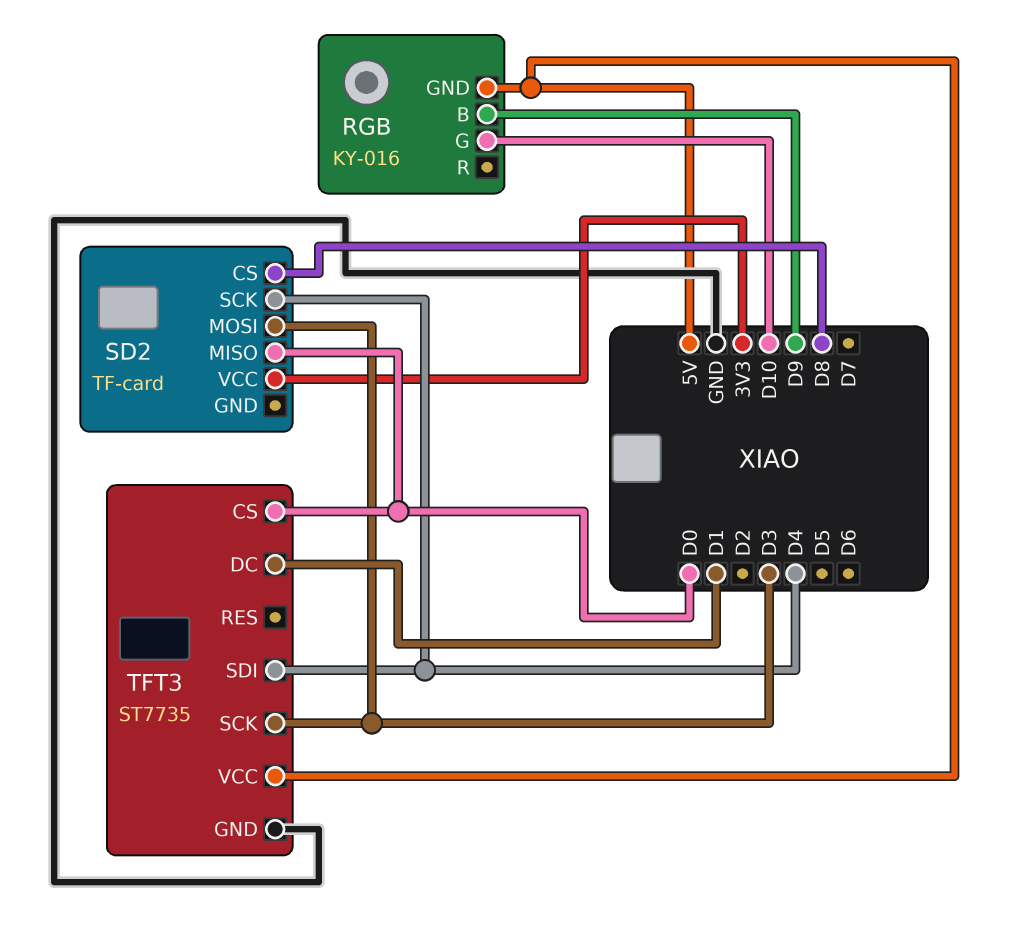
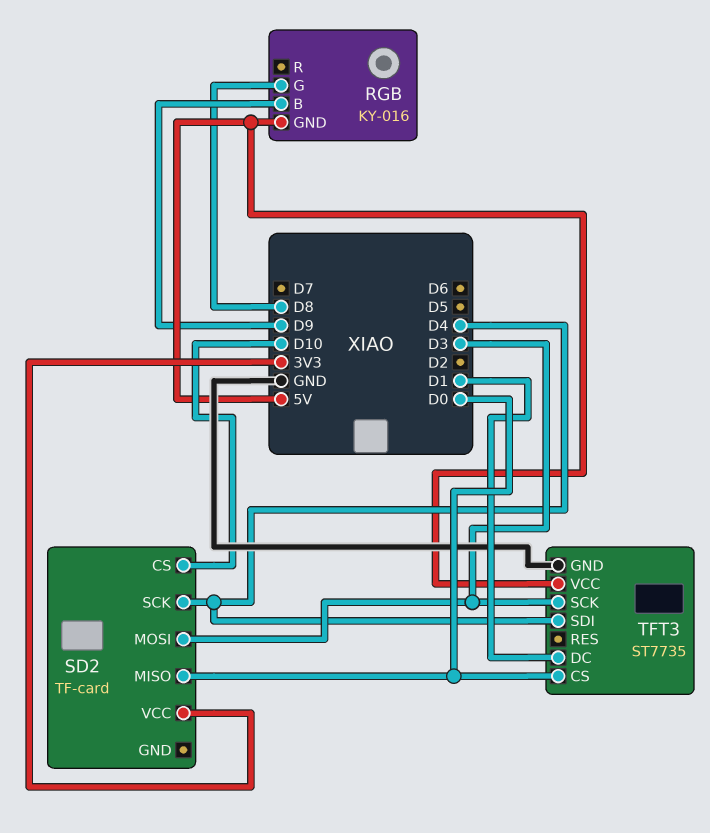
RGB pin G: D10 -> D8
SD2 pin CS: D8 -> D10

